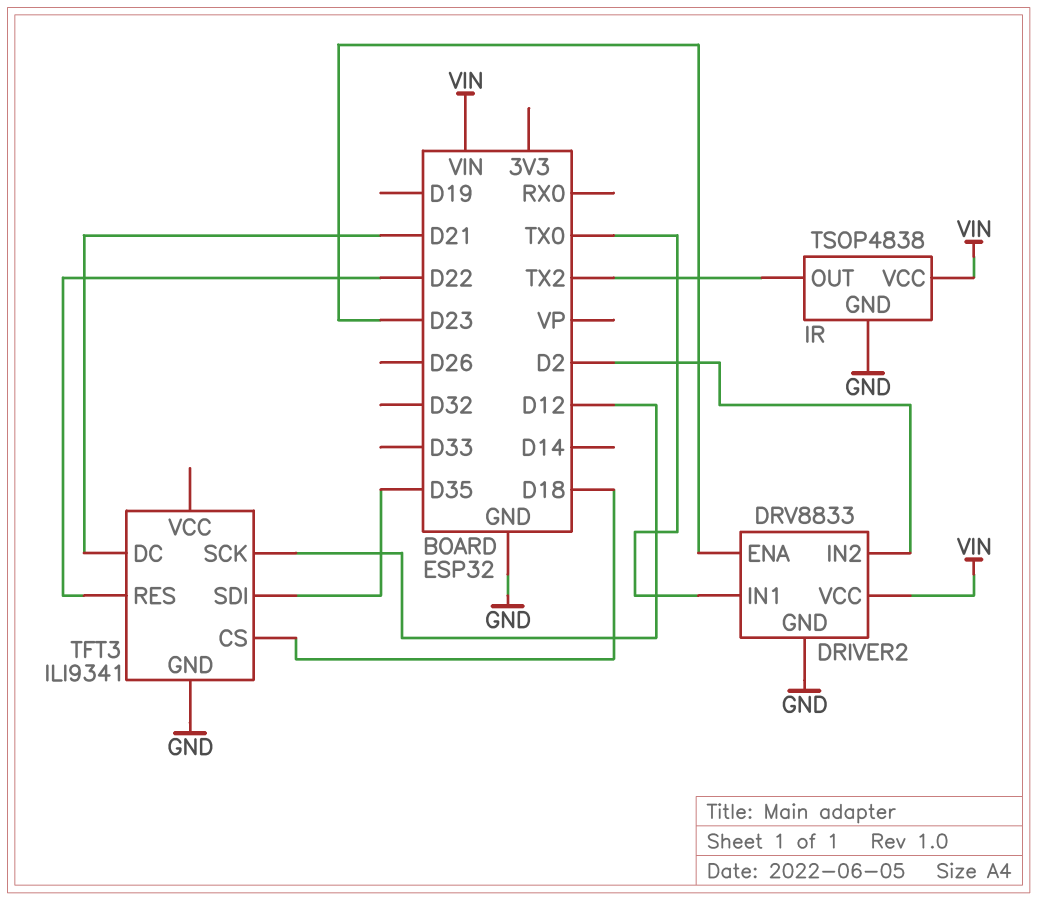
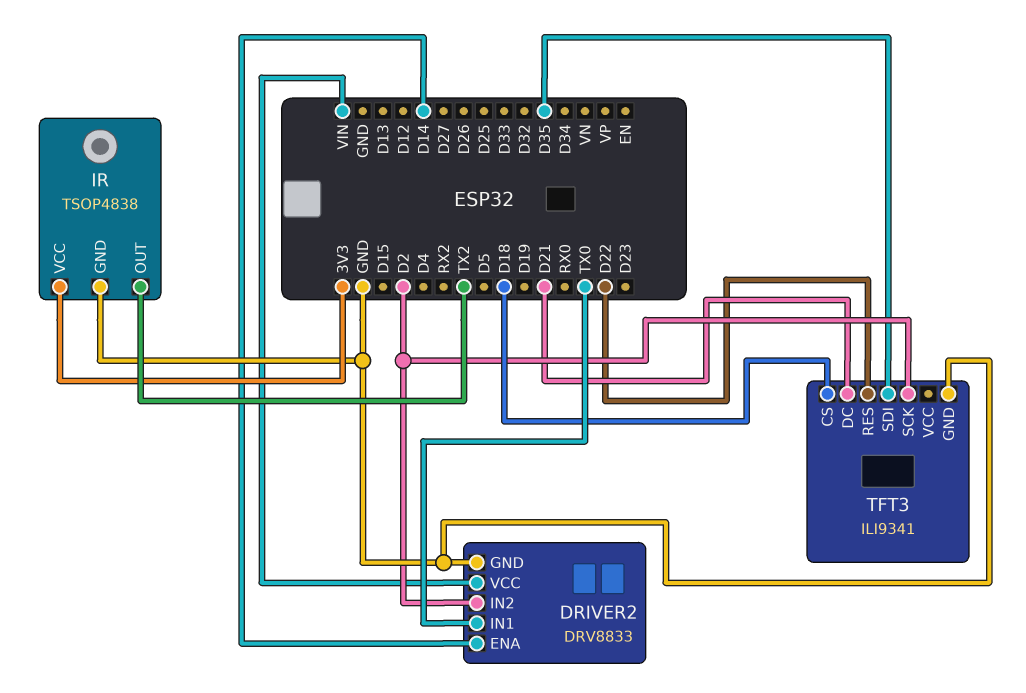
DRIVER2 pin ENA: D23 -> D14
IR pin VCC: VIN -> 3V3
TFT3 pin SCK: D12 -> D2

